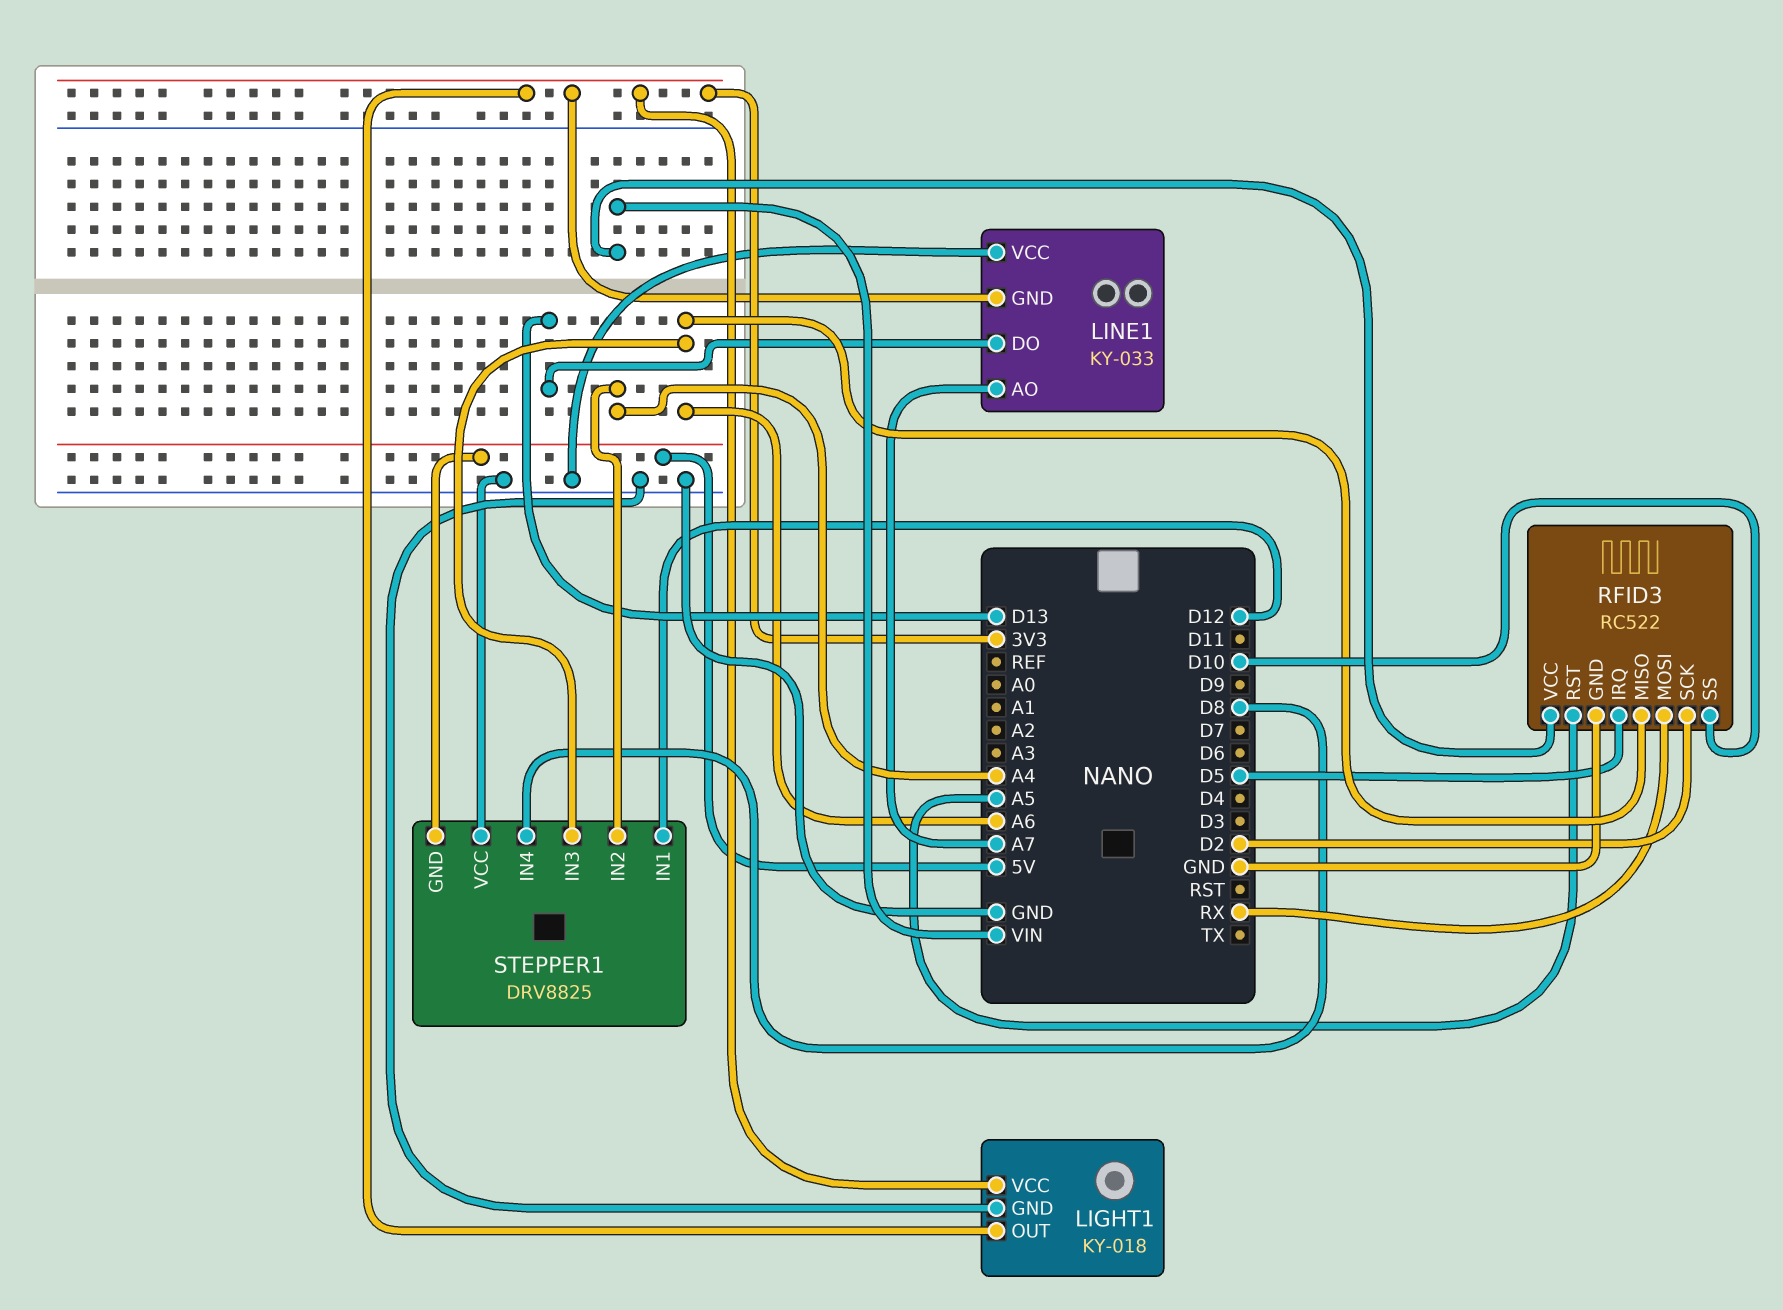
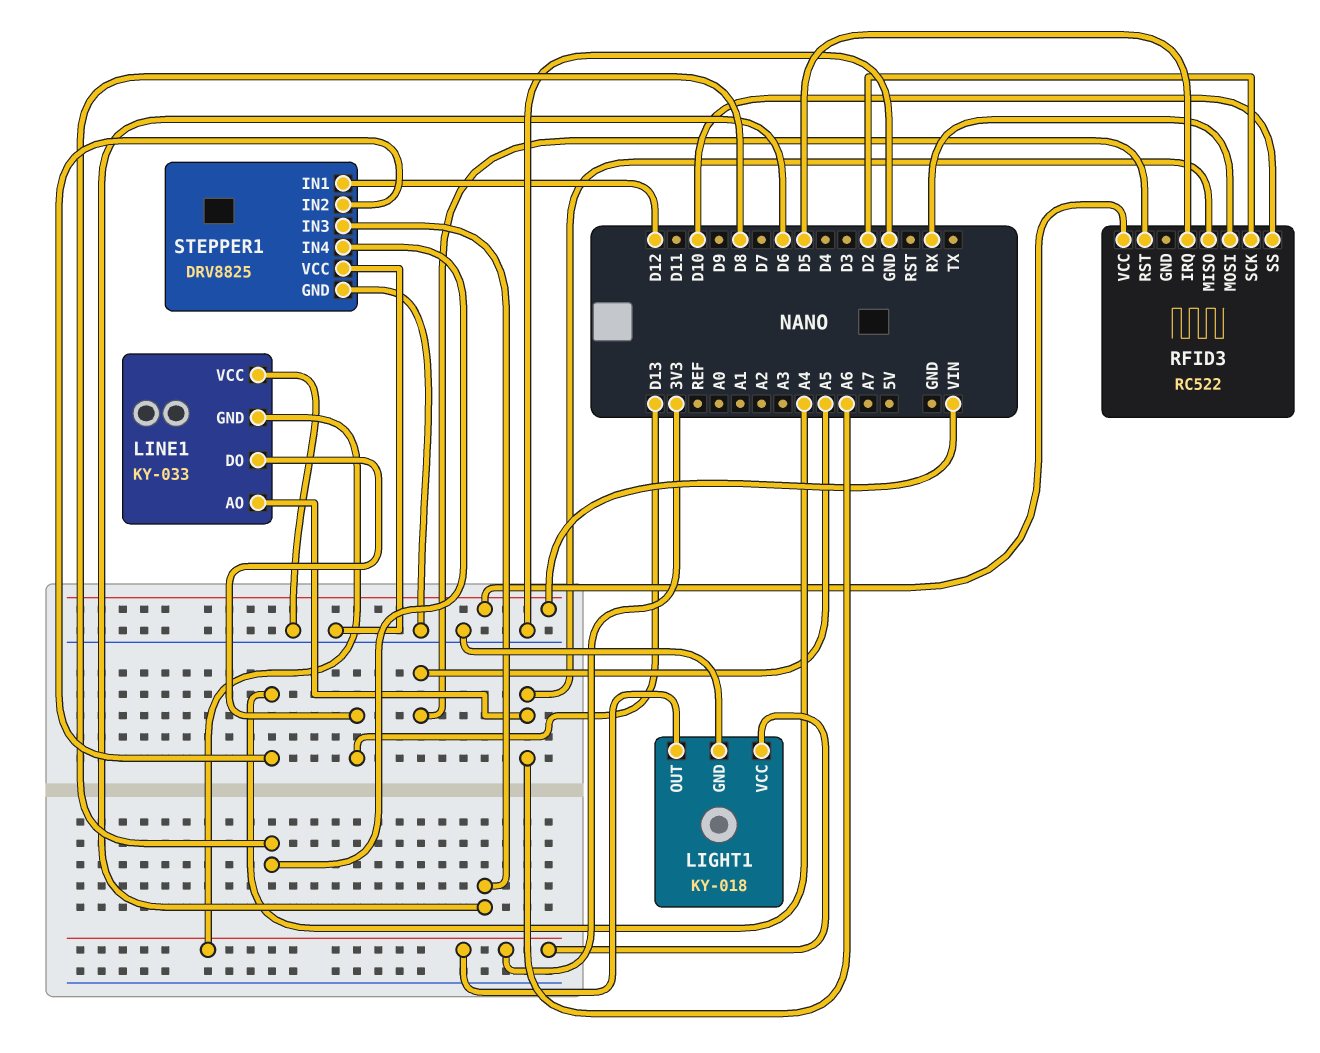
LINE1 pin AO: A7 -> A6
RFID3 pin GND: GND -> none
STEPPER1 pin GND: 5V -> GND
STEPPER1 pin IN3: A6 -> D6

